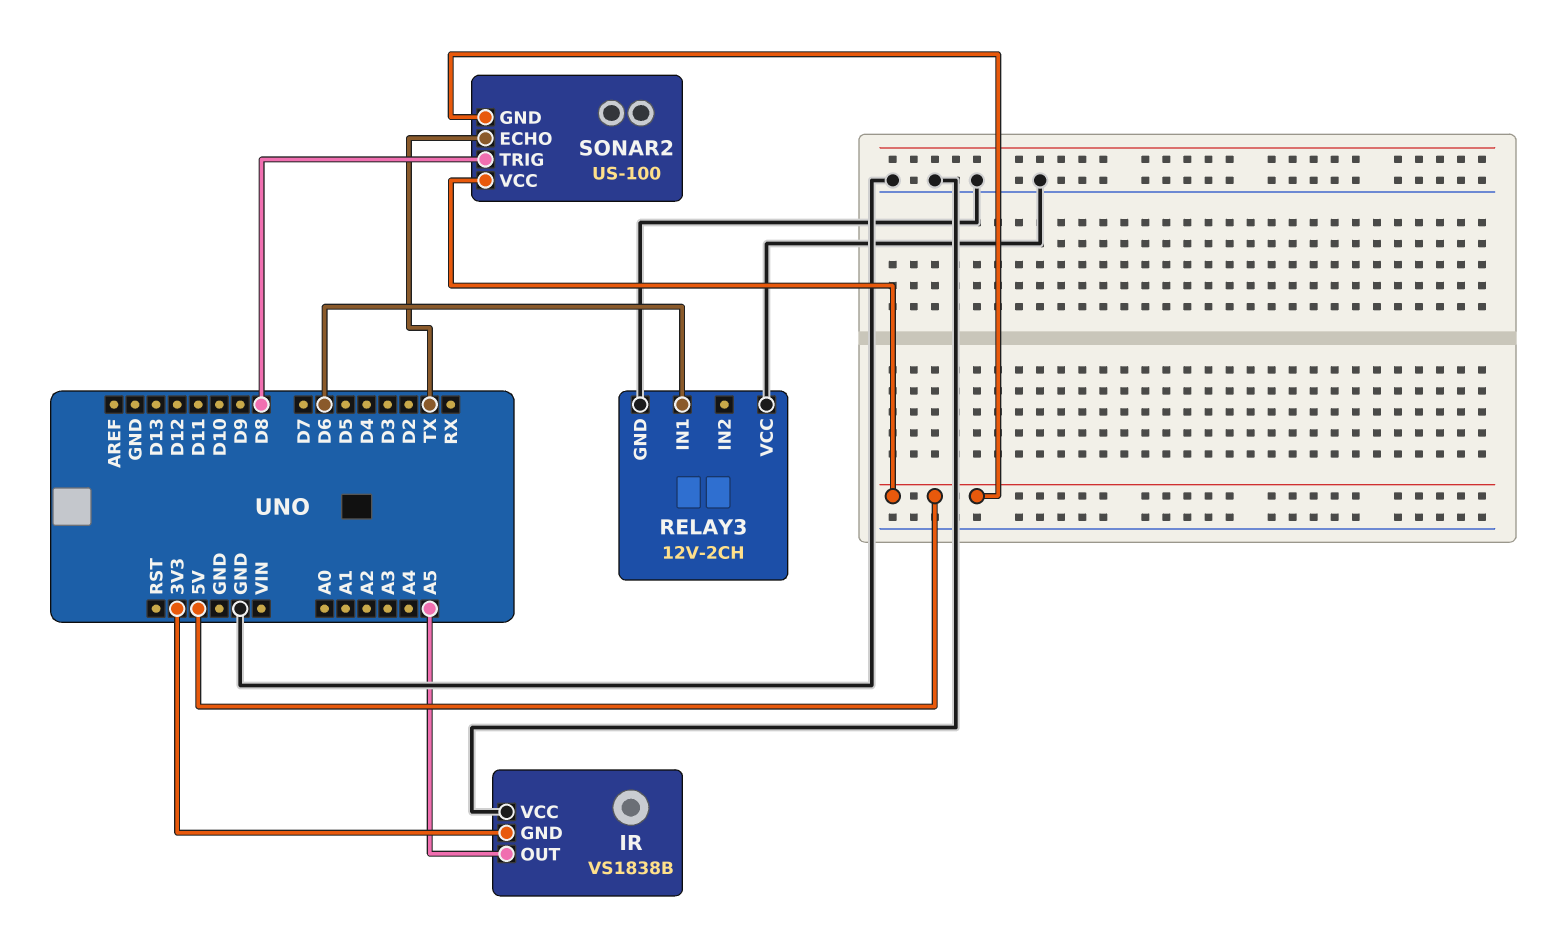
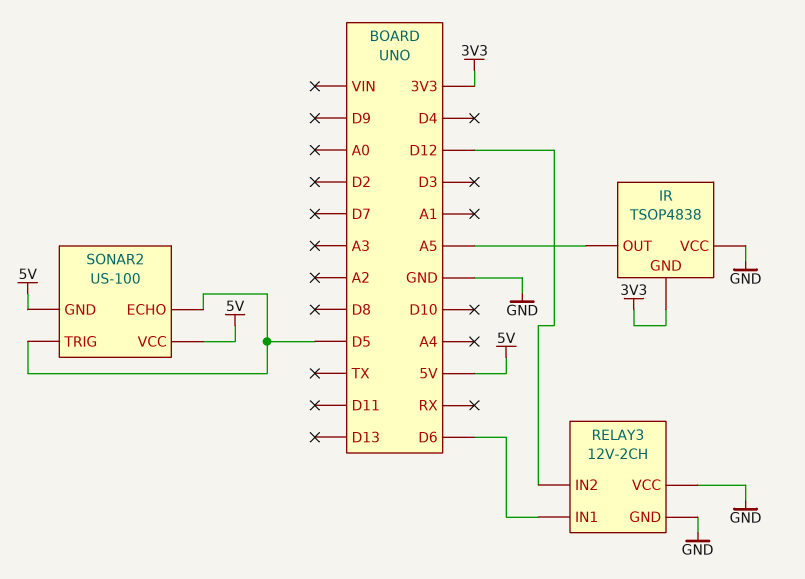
IR: VS1838B -> TSOP4838
RELAY3 pin IN2: none -> D12
SONAR2 pin ECHO: TX -> D5
SONAR2 pin TRIG: D8 -> D5

